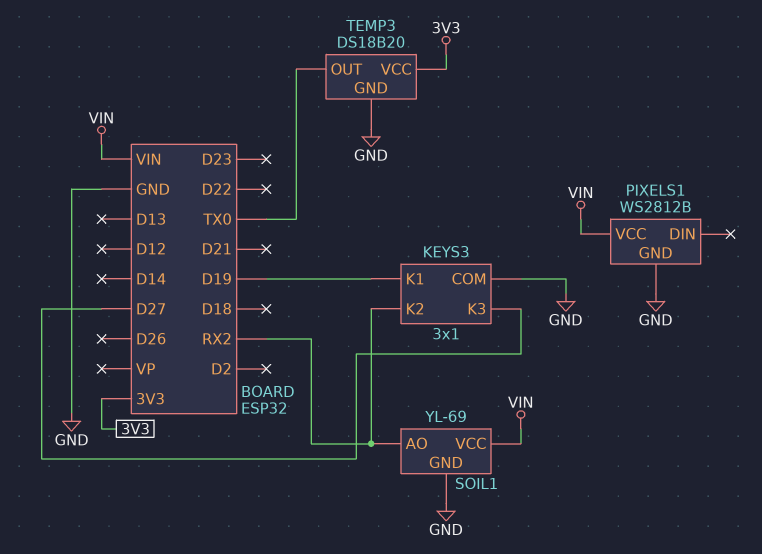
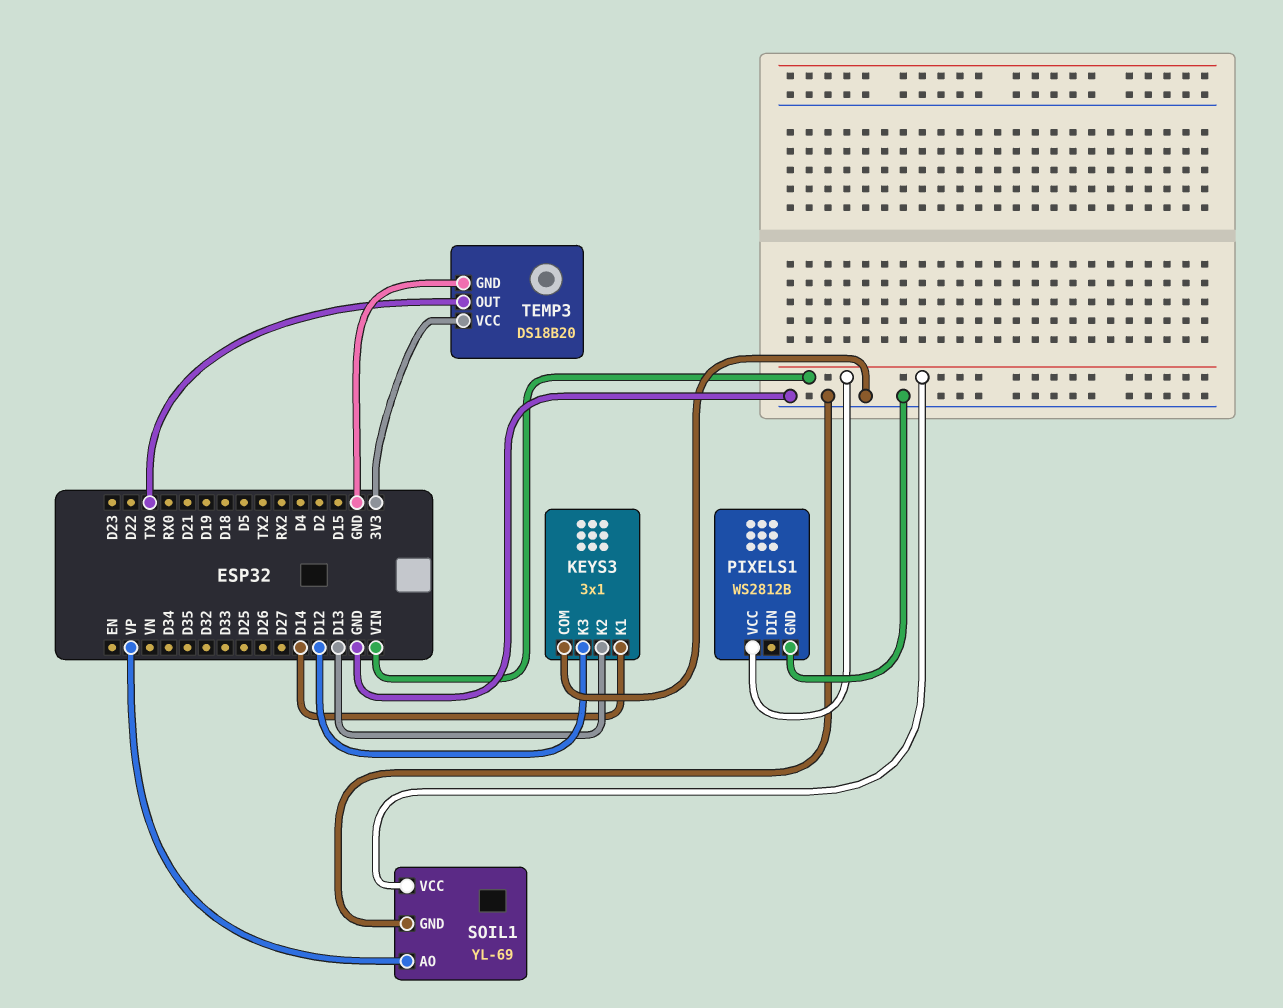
KEYS3 pin K1: D19 -> D14
KEYS3 pin K2: RX2 -> D13
KEYS3 pin K3: D27 -> D12
SOIL1 pin AO: RX2 -> VP

